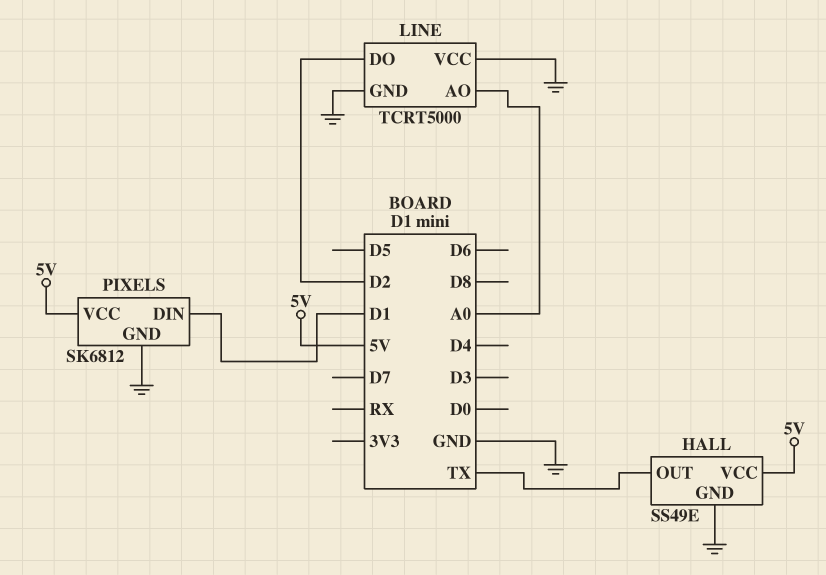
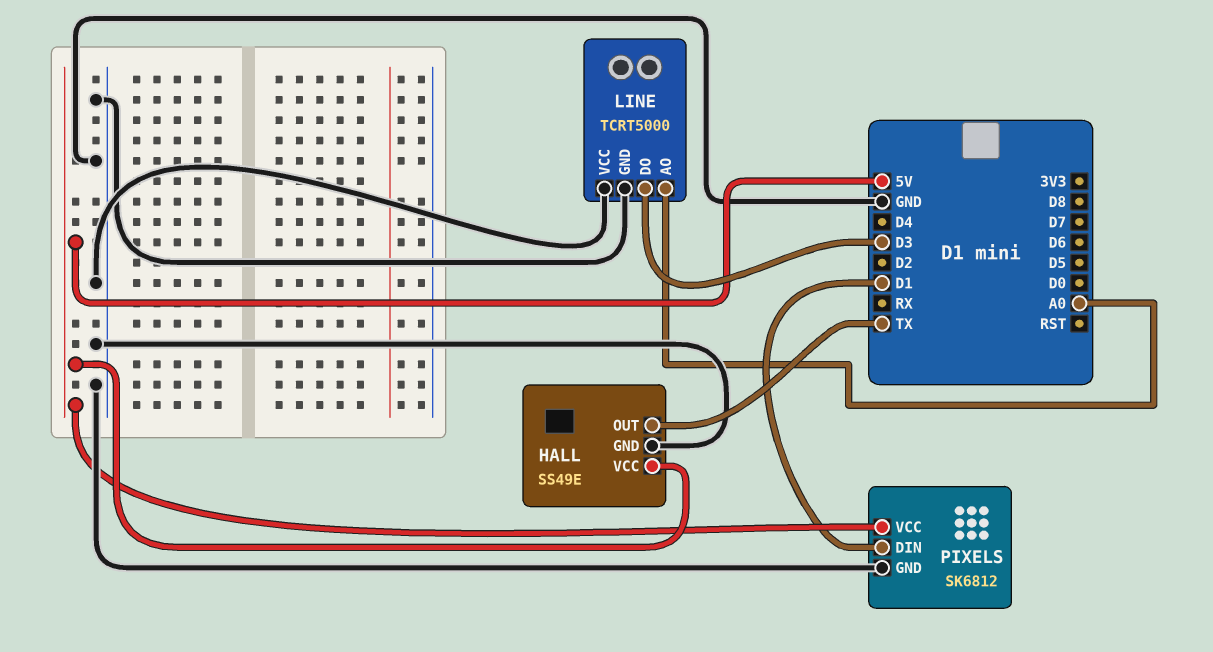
LINE pin DO: D2 -> D3

